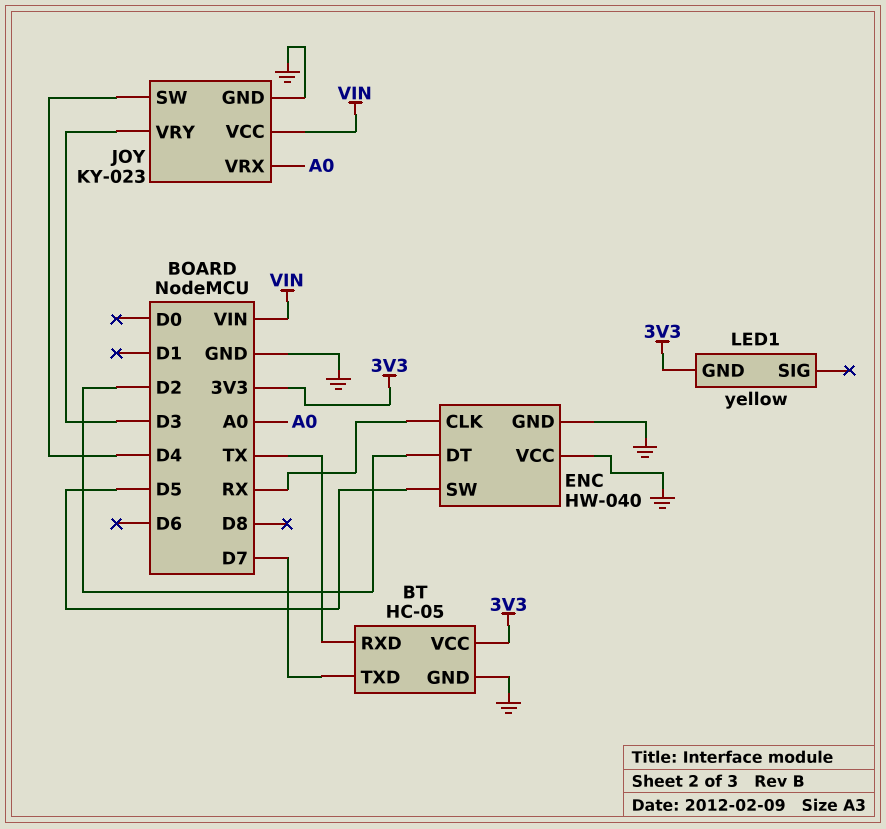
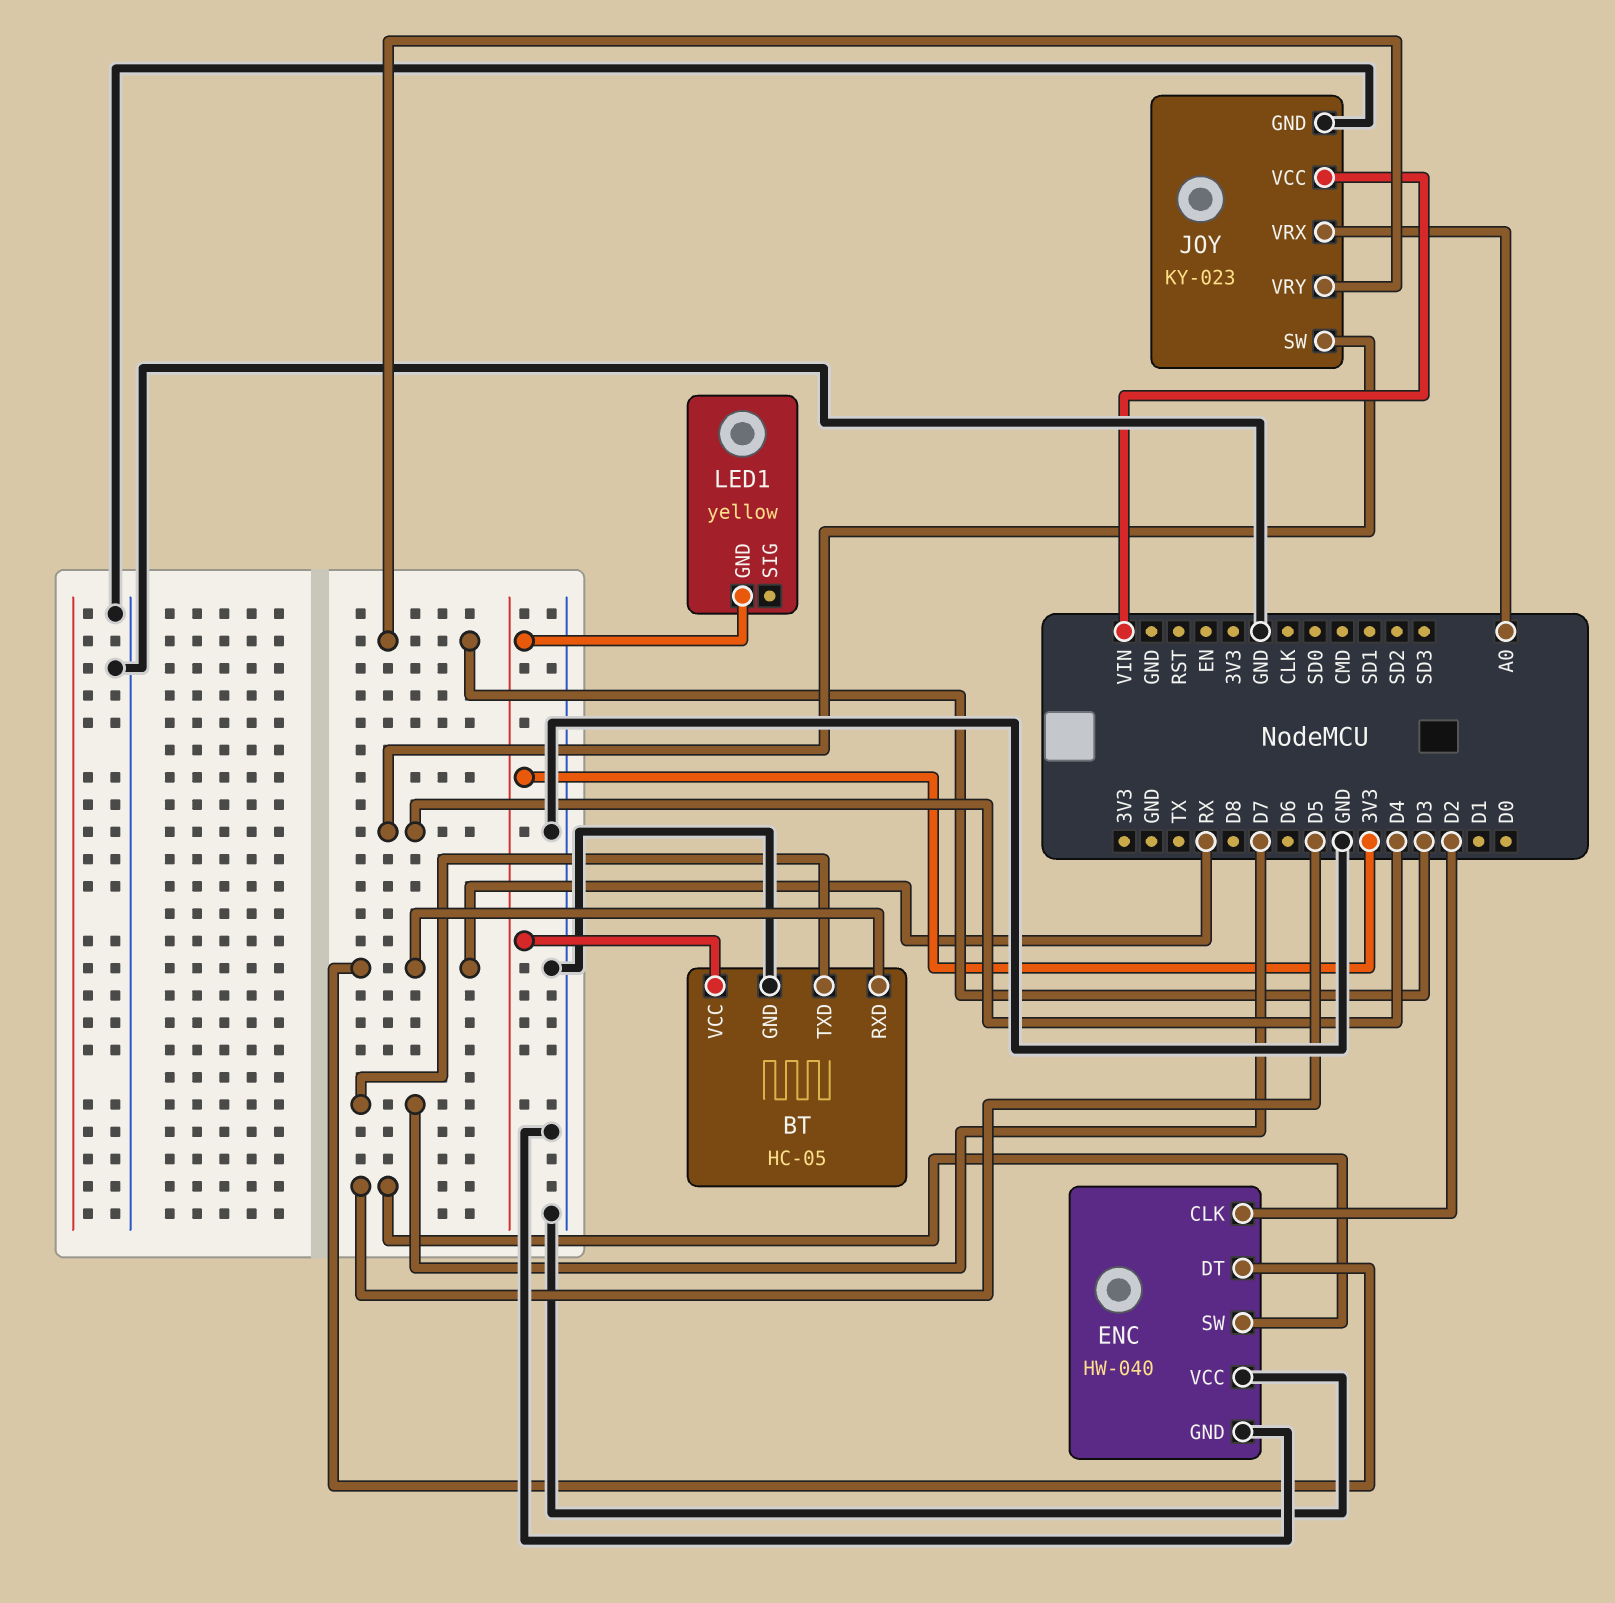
BT pin RXD: TX -> RX
ENC pin CLK: RX -> D2
ENC pin DT: D2 -> RX

